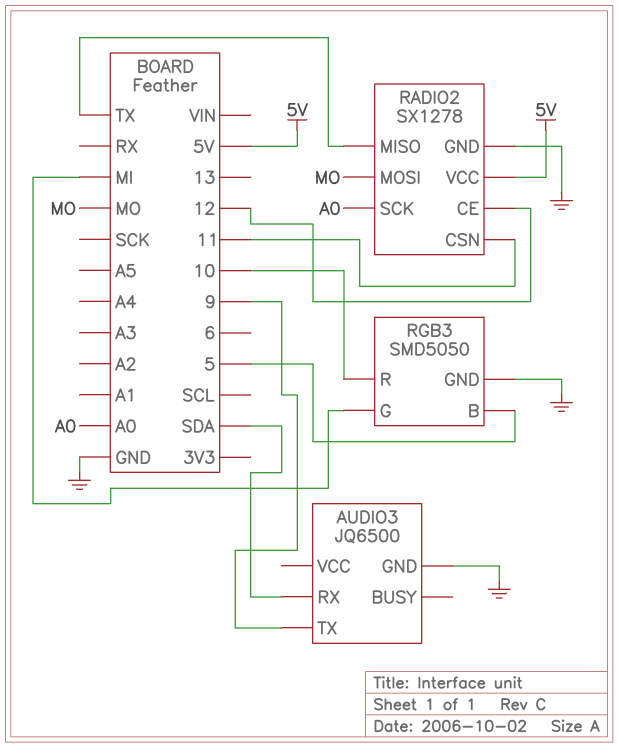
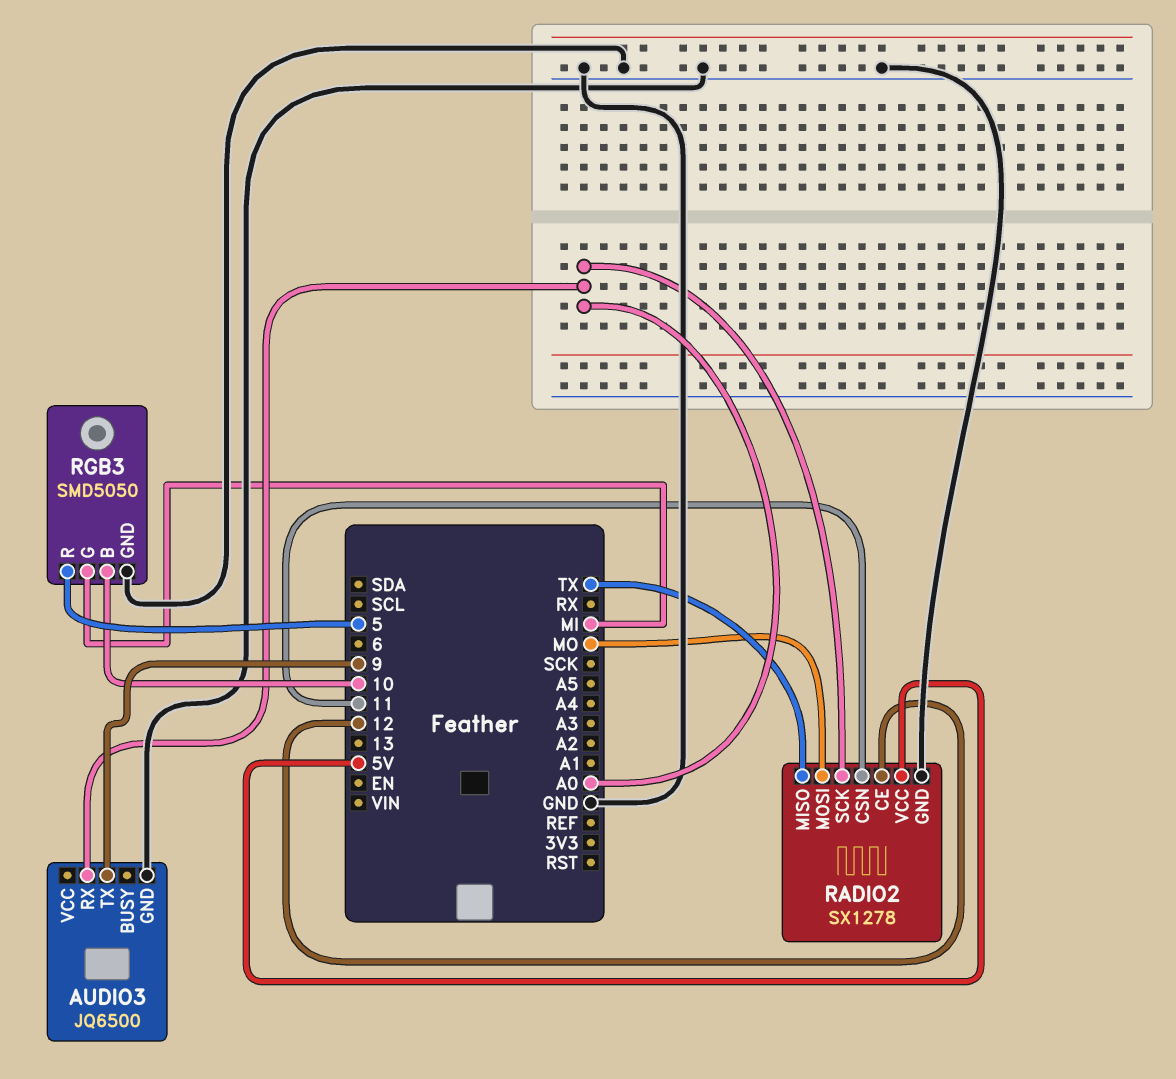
AUDIO3 pin RX: SDA -> A0
RGB3 pin B: 5 -> 10
RGB3 pin R: 10 -> 5

